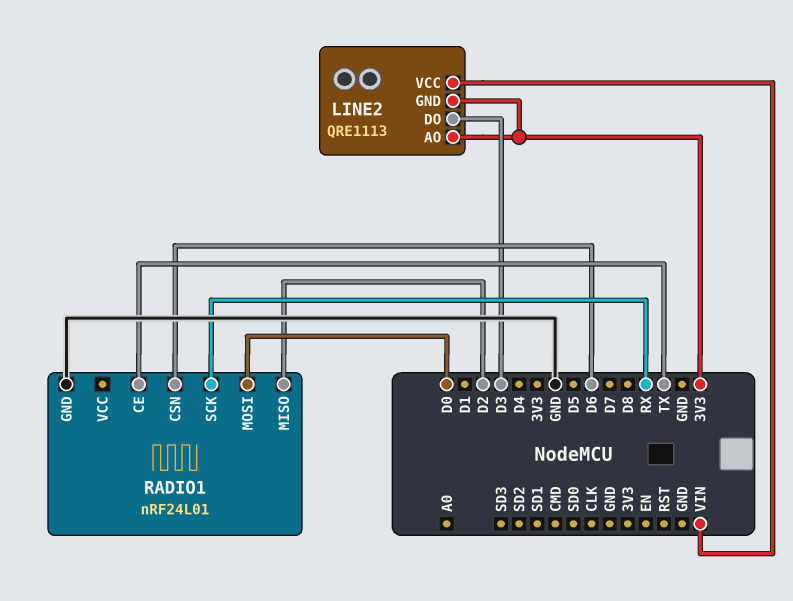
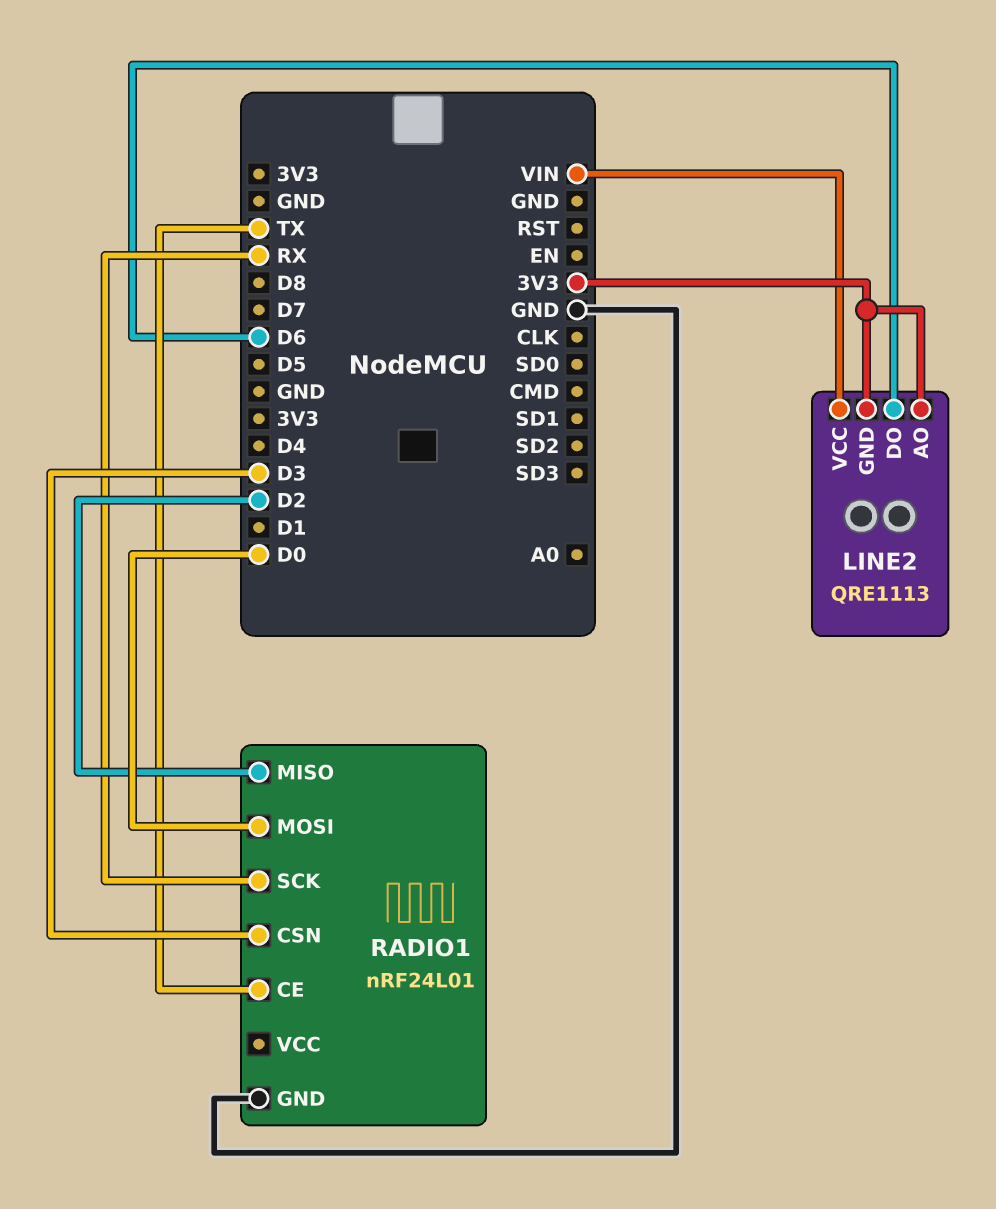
LINE2 pin DO: D3 -> D6
RADIO1 pin CSN: D6 -> D3

